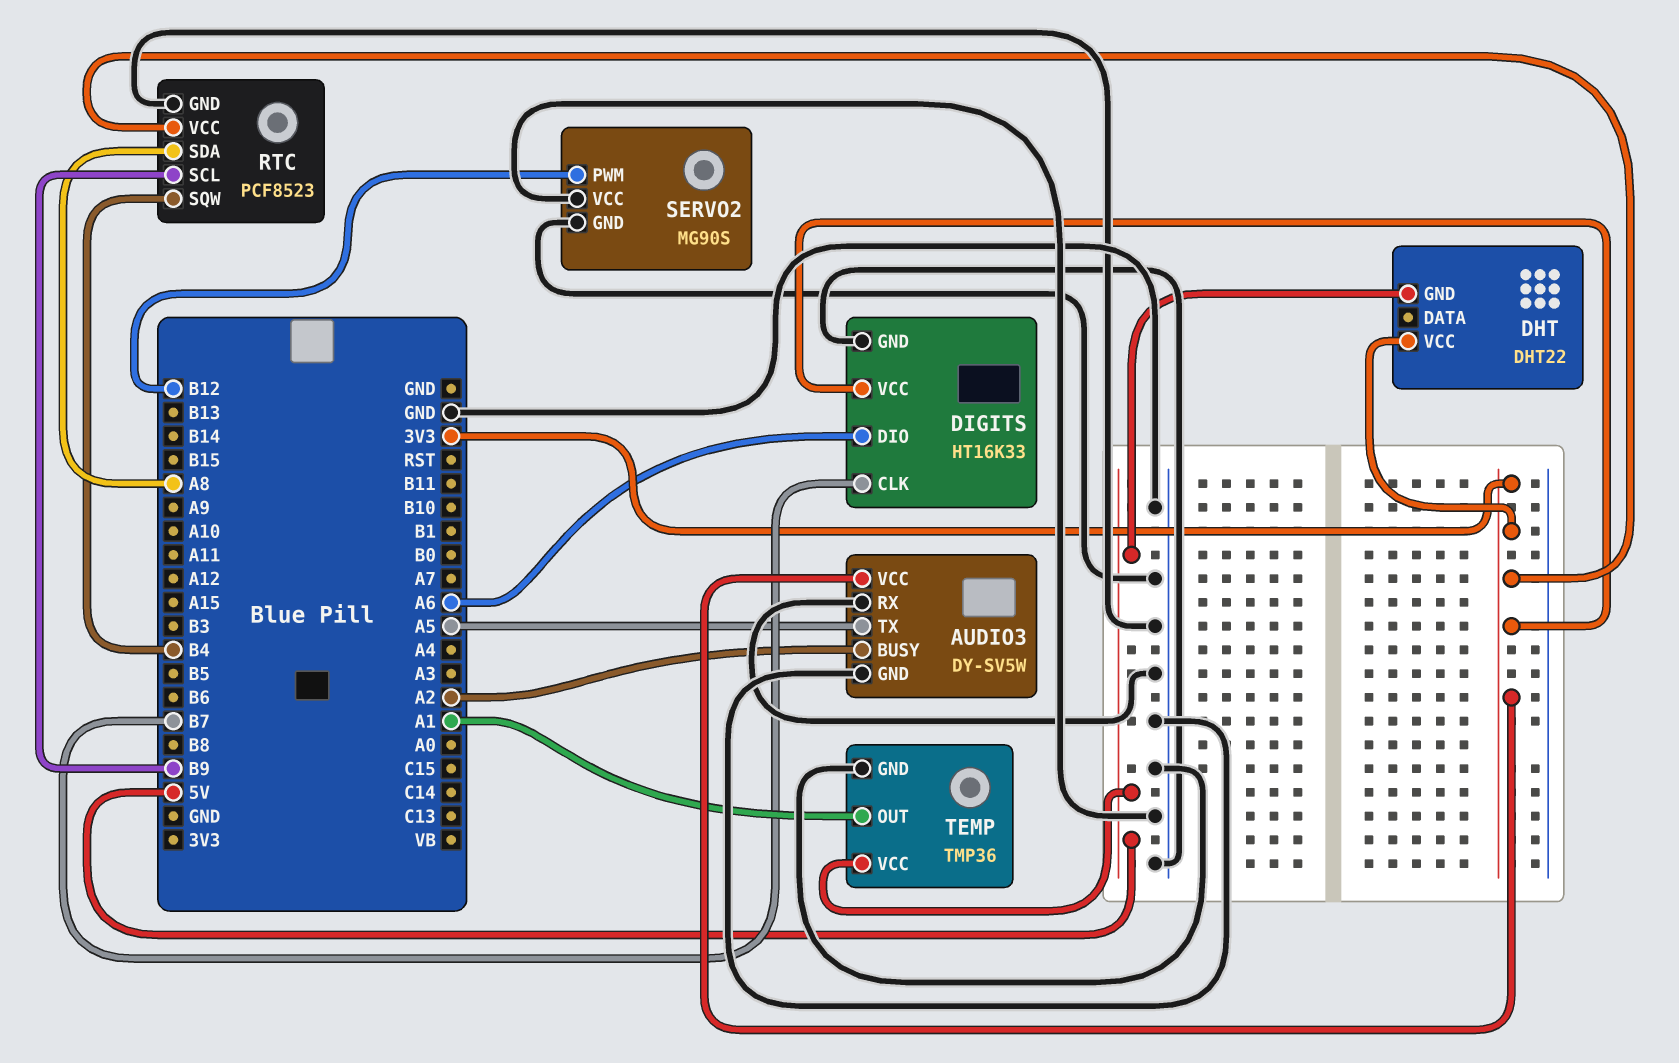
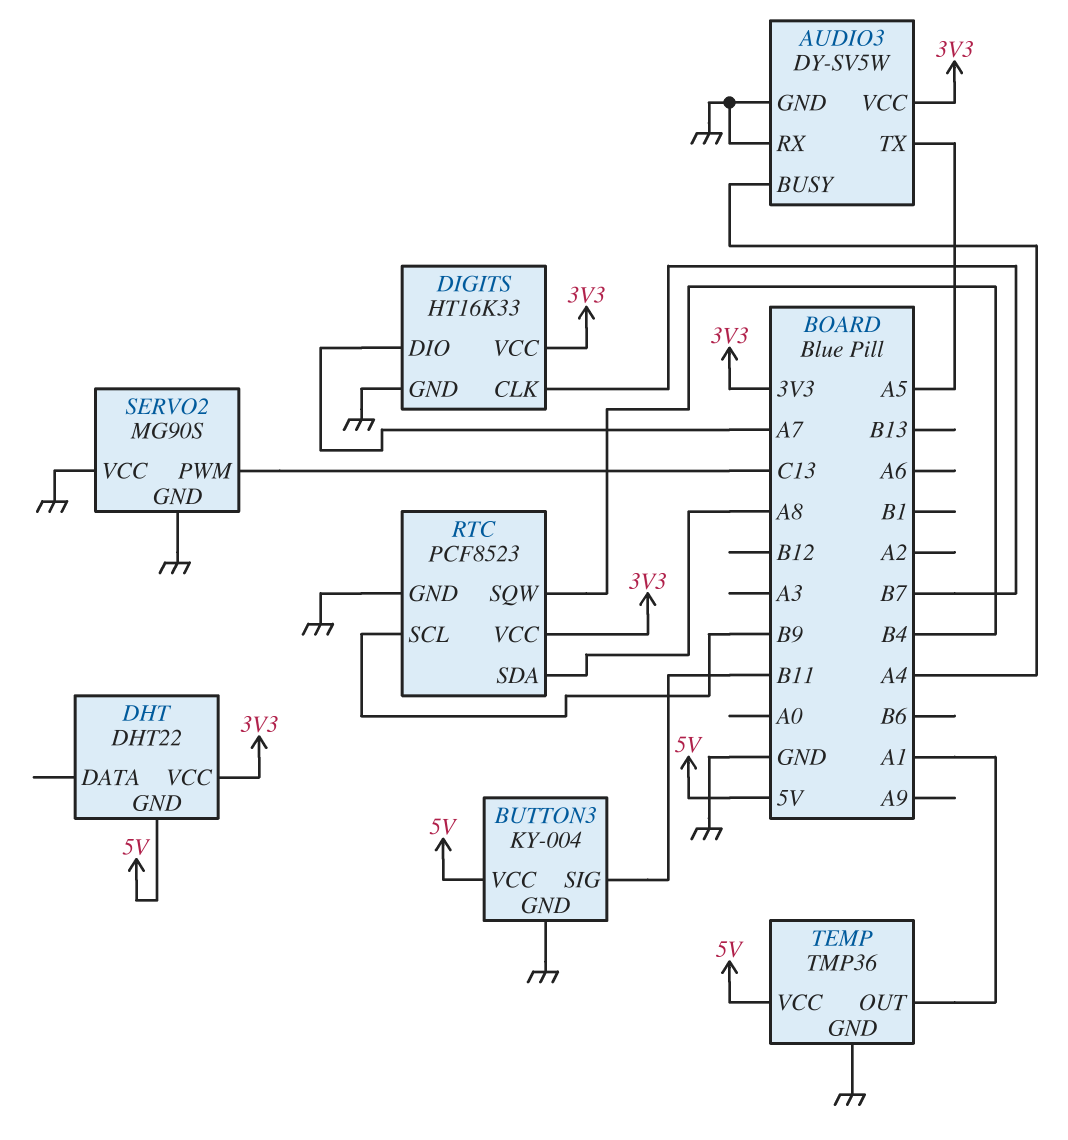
AUDIO3 pin BUSY: A2 -> A4
BUTTON3: none -> KY-004
BUTTON3 pin GND: none -> GND
BUTTON3 pin SIG: none -> B11
BUTTON3 pin VCC: none -> 5V
DIGITS pin DIO: A6 -> A7
SERVO2 pin PWM: B12 -> C13

